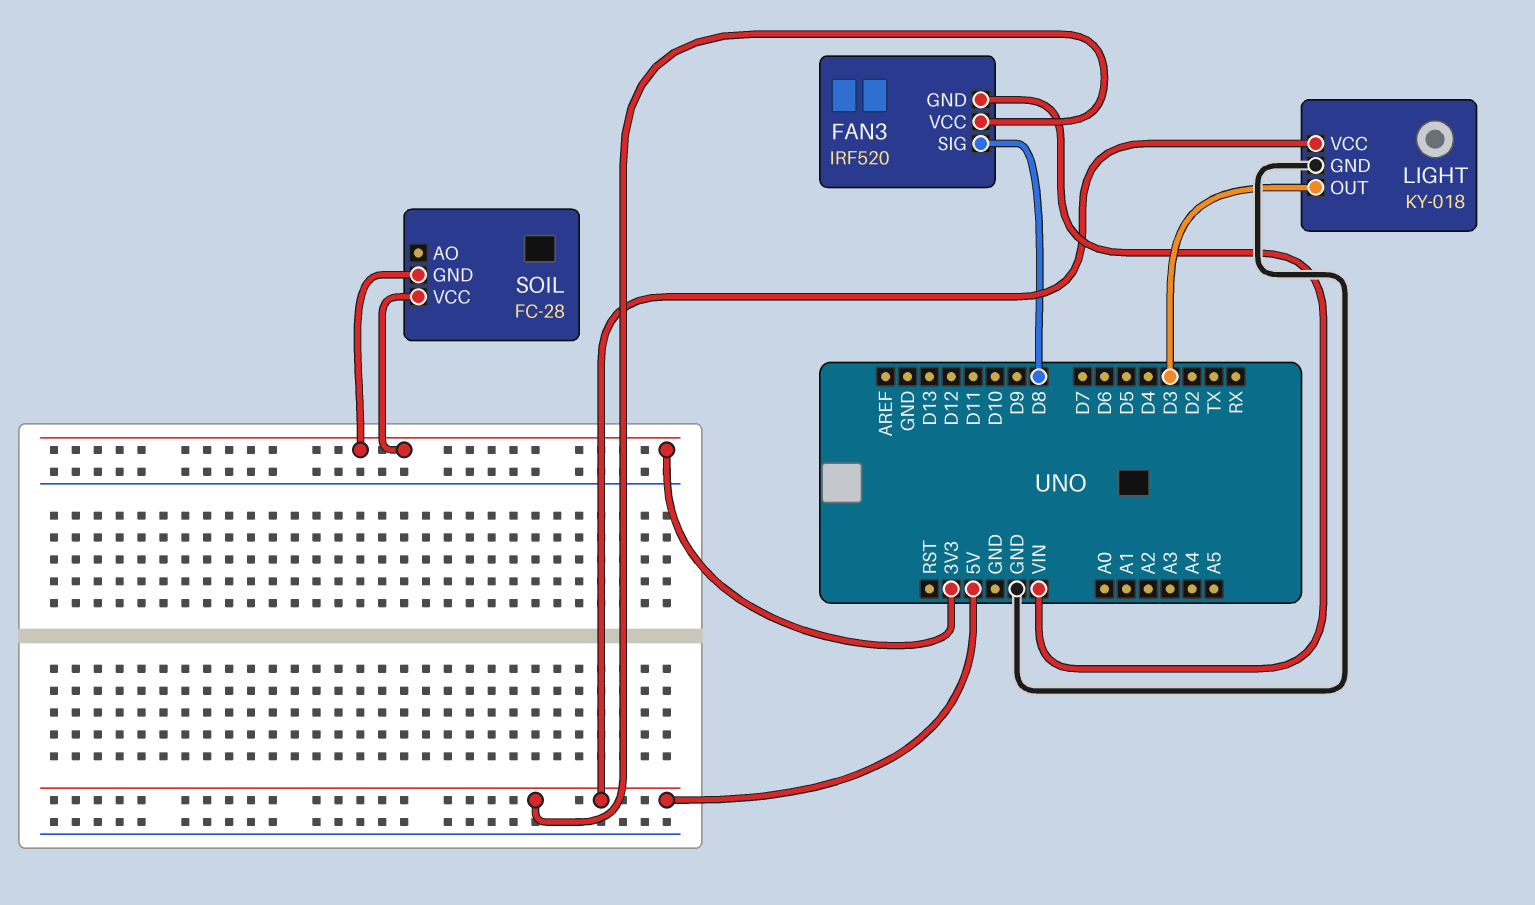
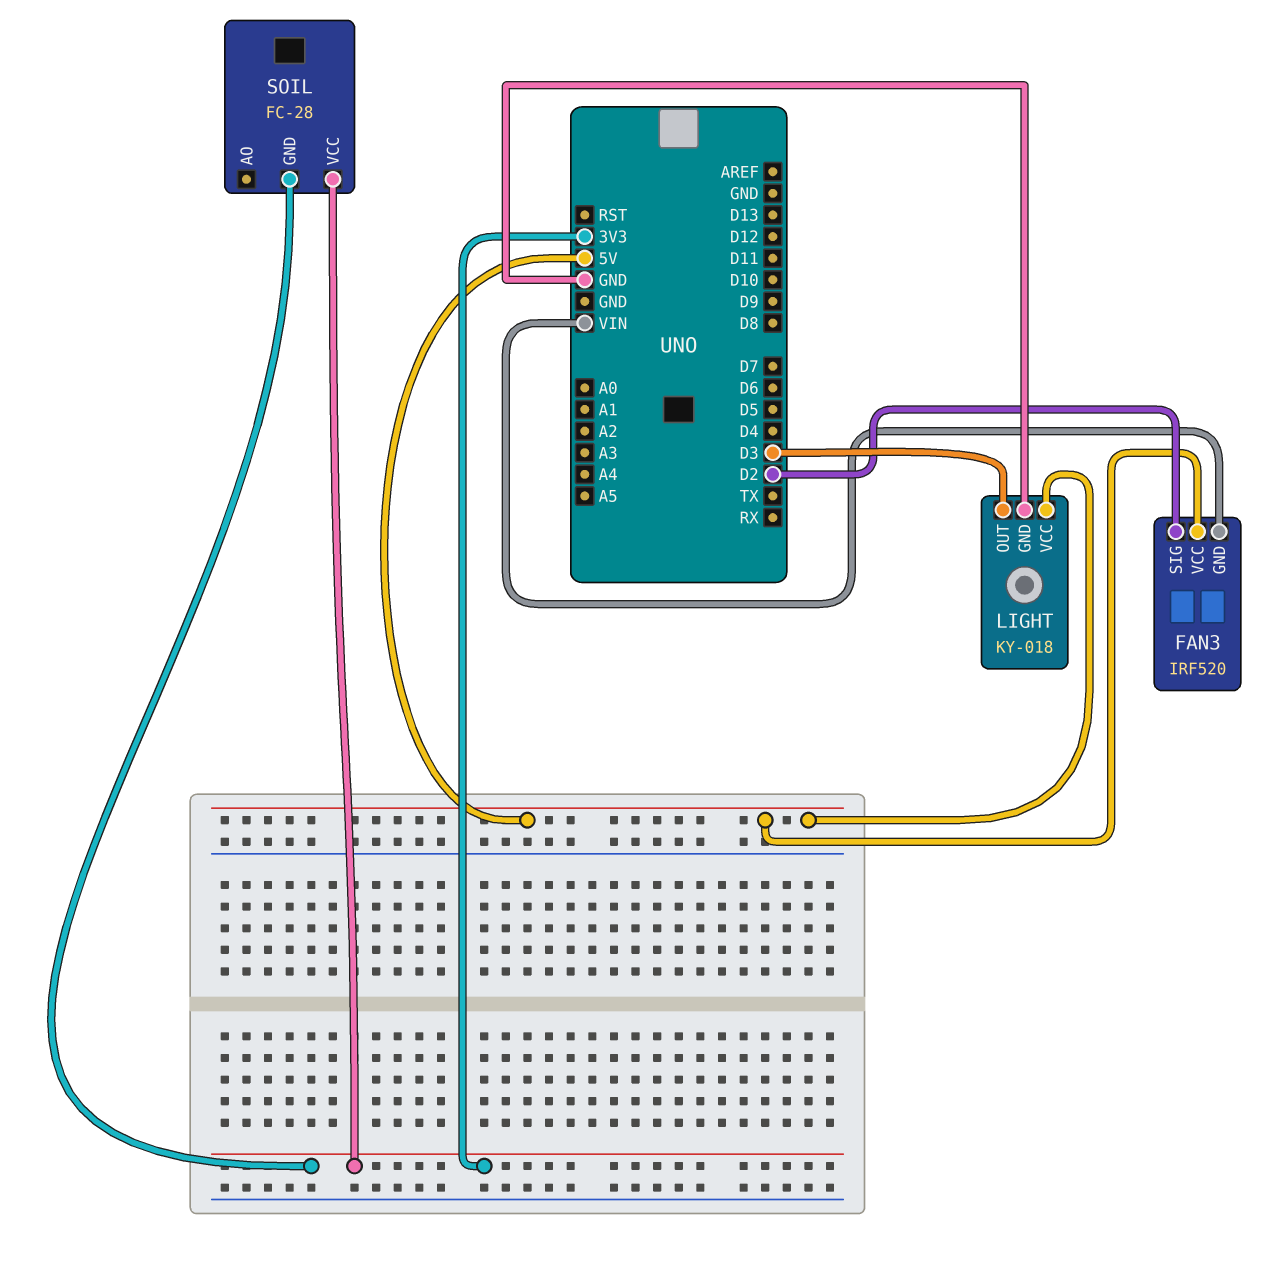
FAN3 pin SIG: D8 -> D2

